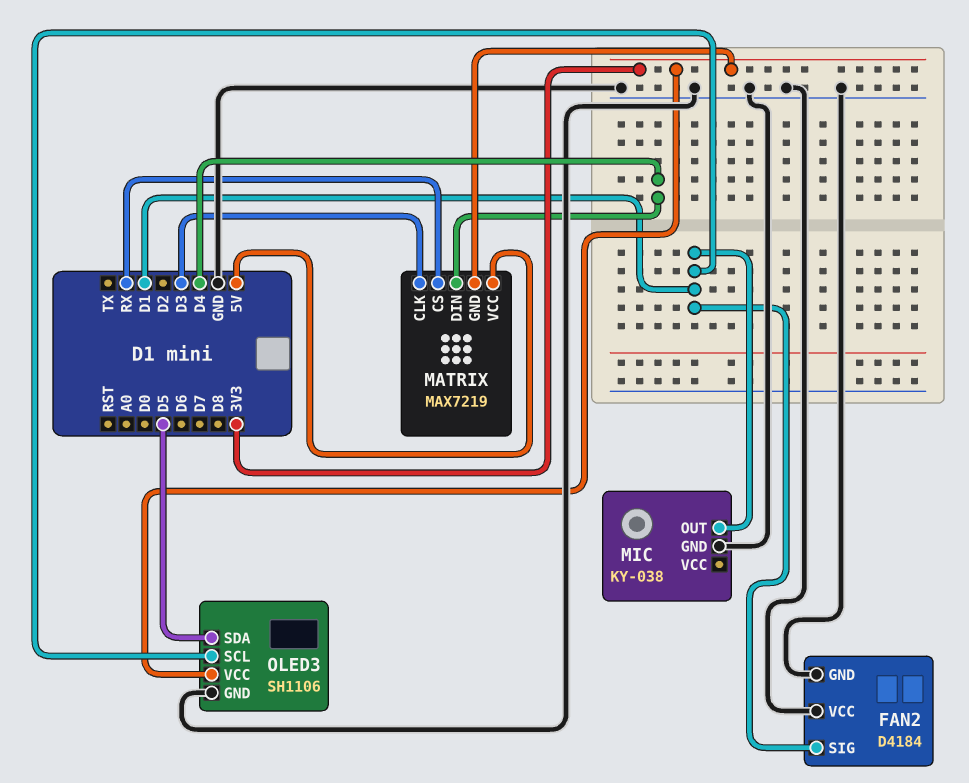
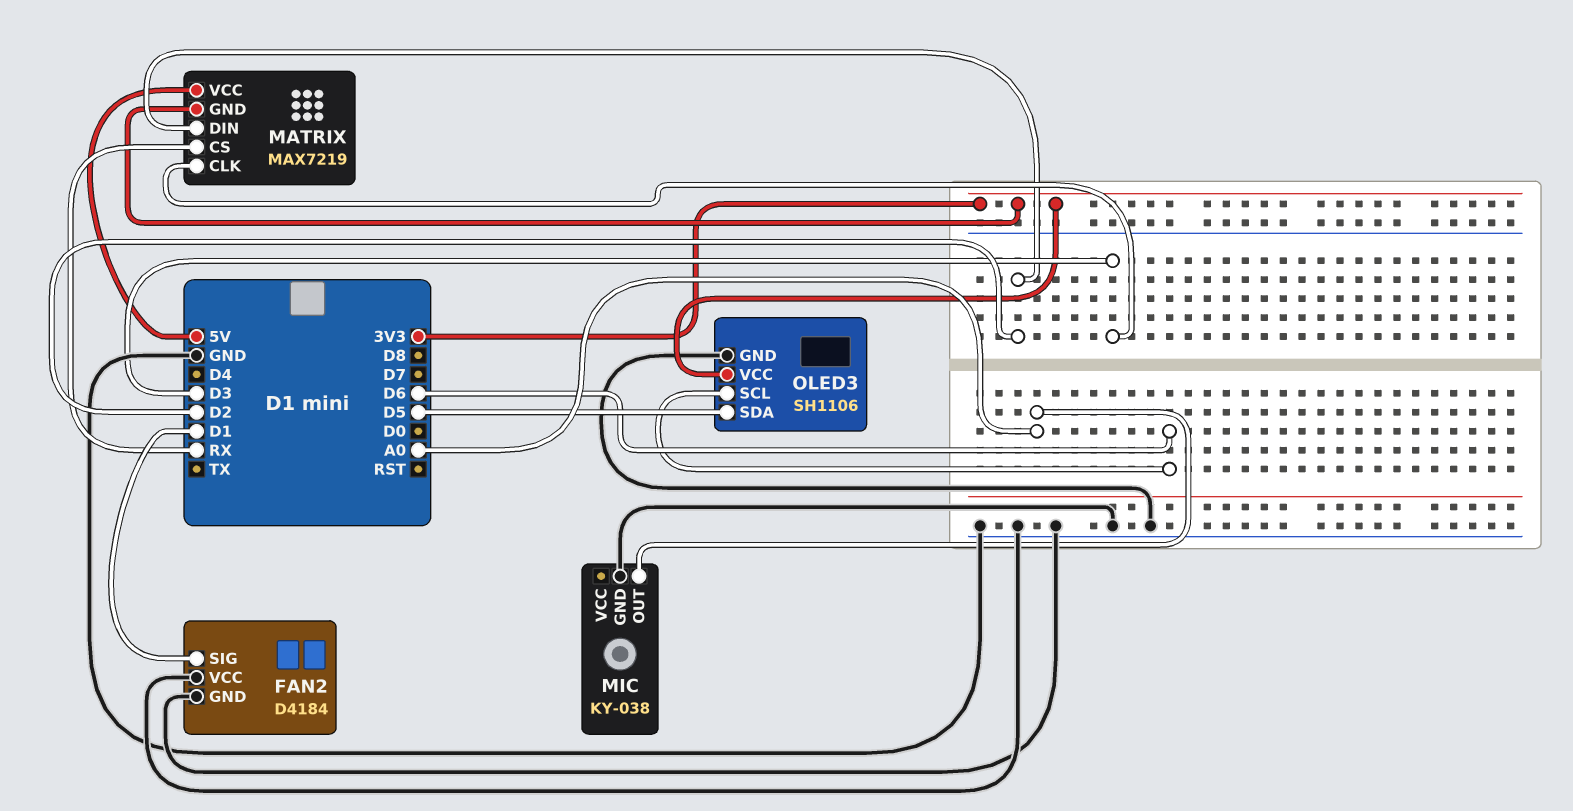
MATRIX pin DIN: D4 -> D2
MIC pin OUT: D1 -> A0
OLED3 pin SCL: D1 -> D6

